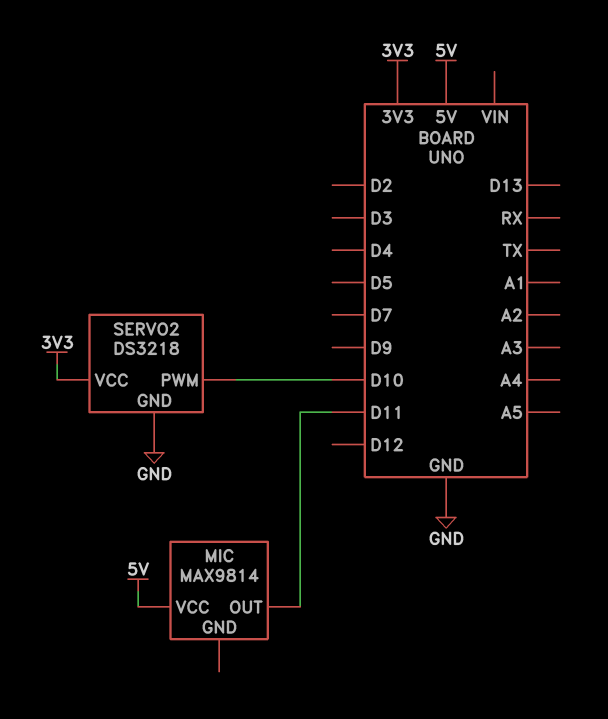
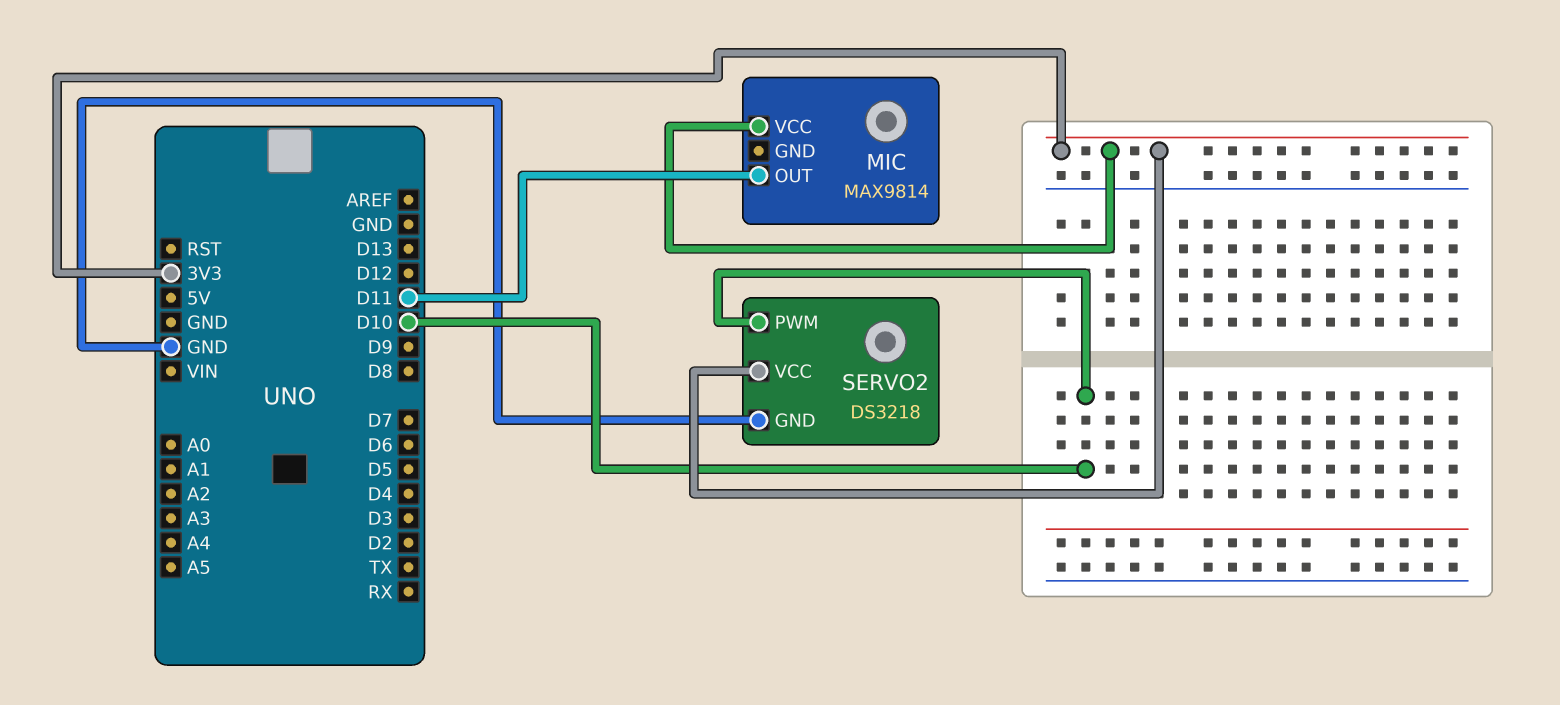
MIC pin VCC: 5V -> 3V3

